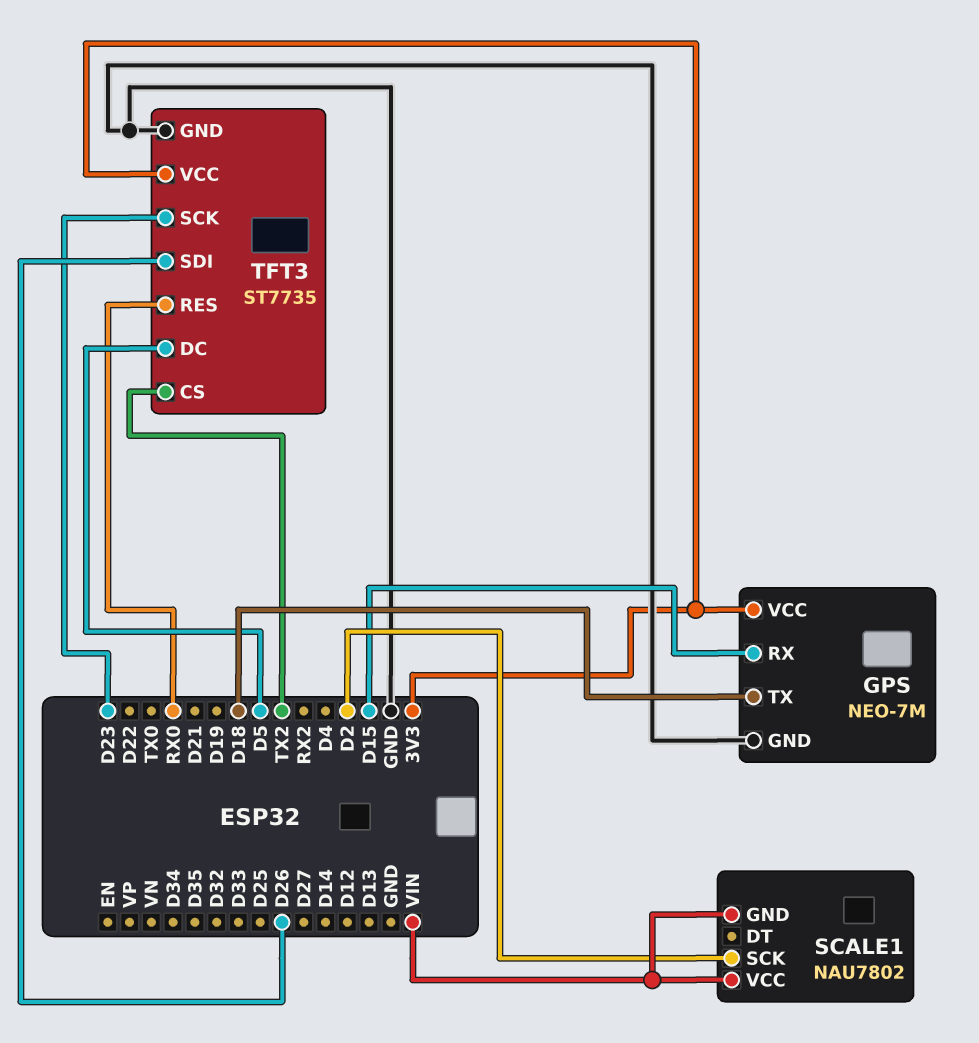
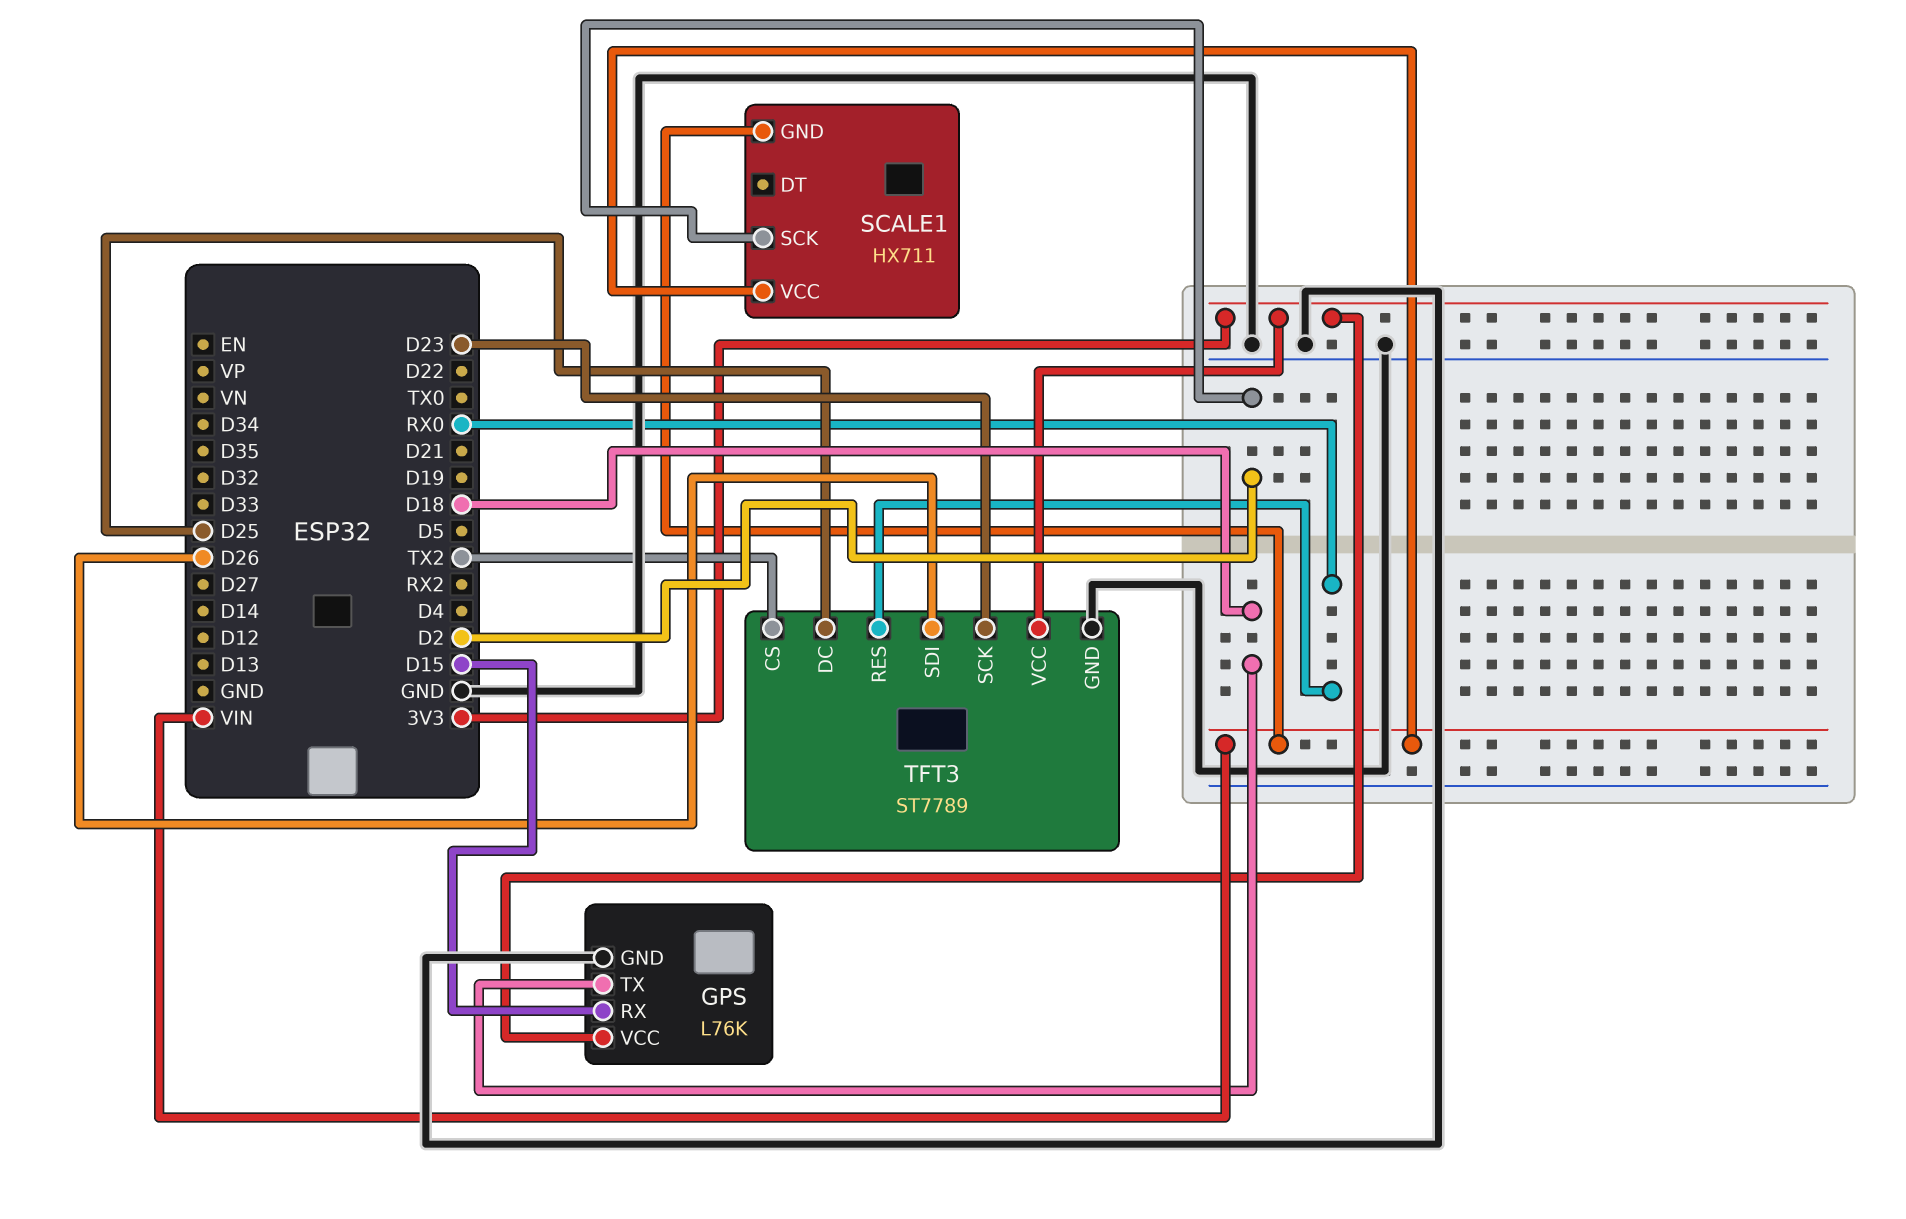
GPS: NEO-7M -> L76K
SCALE1: NAU7802 -> HX711
TFT3: ST7735 -> ST7789
TFT3 pin DC: D5 -> D25

